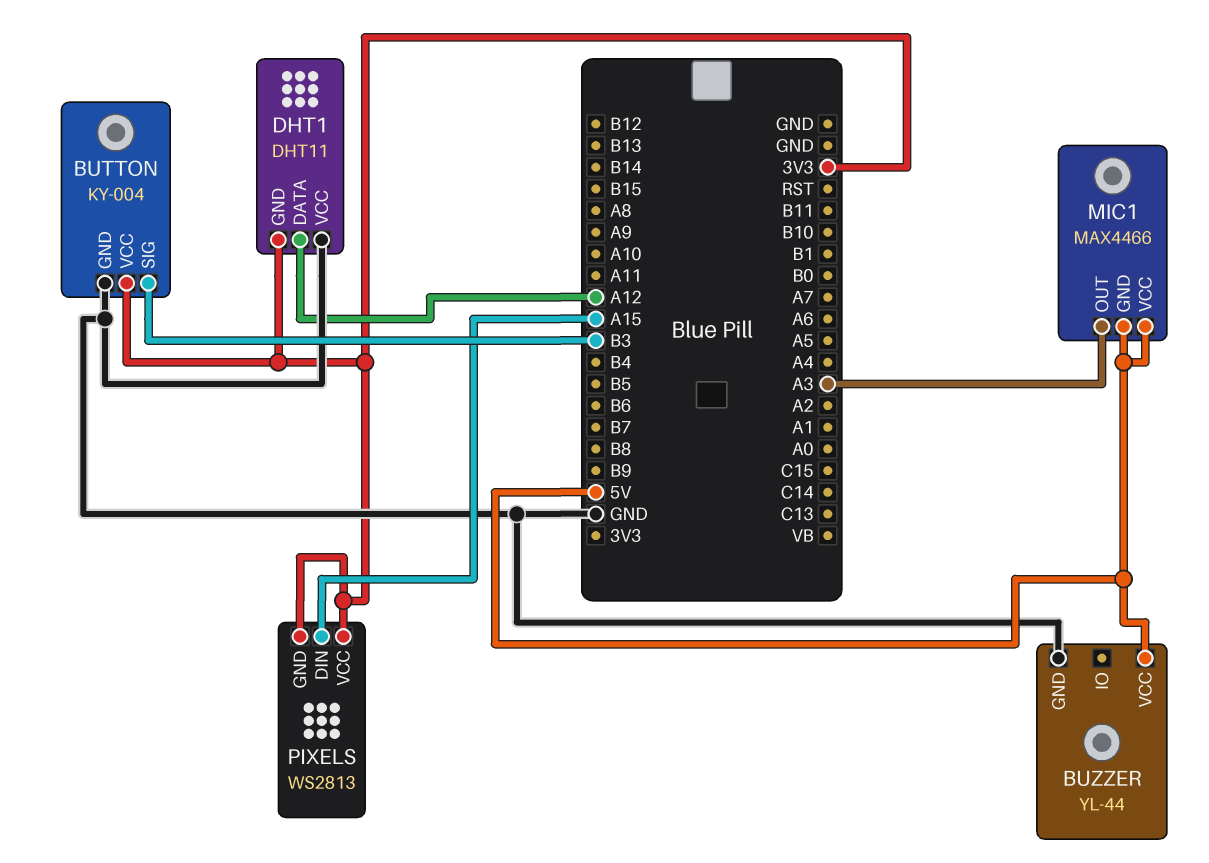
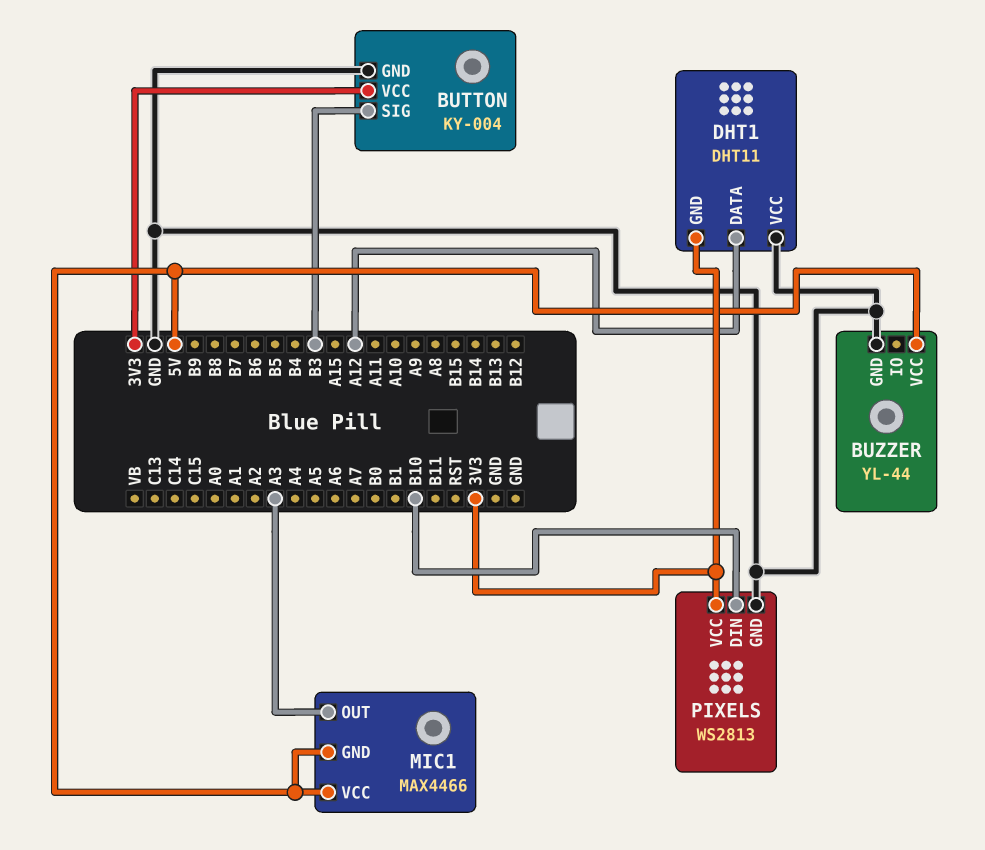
PIXELS pin DIN: A15 -> B10
PIXELS pin GND: 3V3 -> GND

